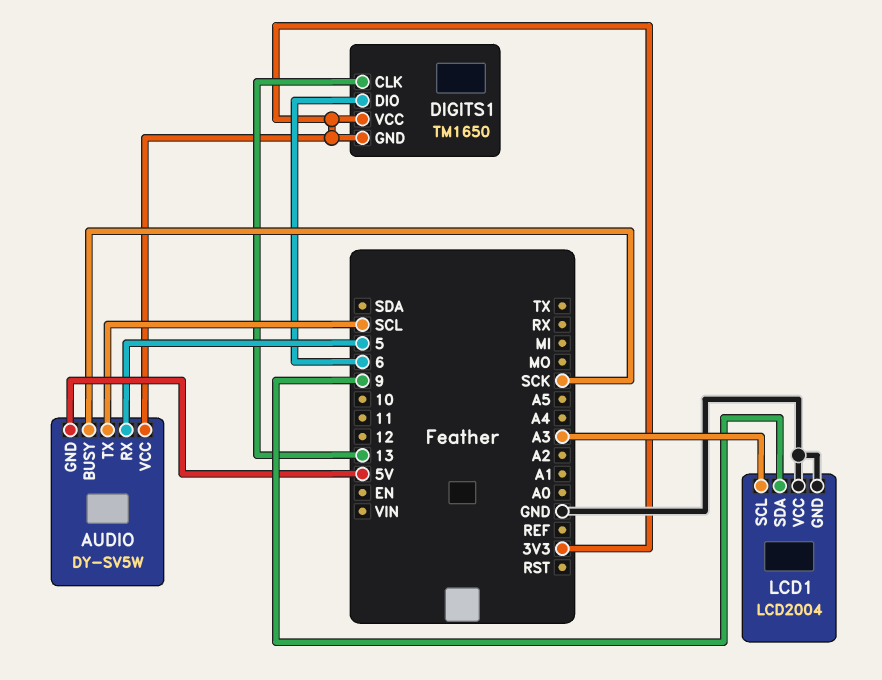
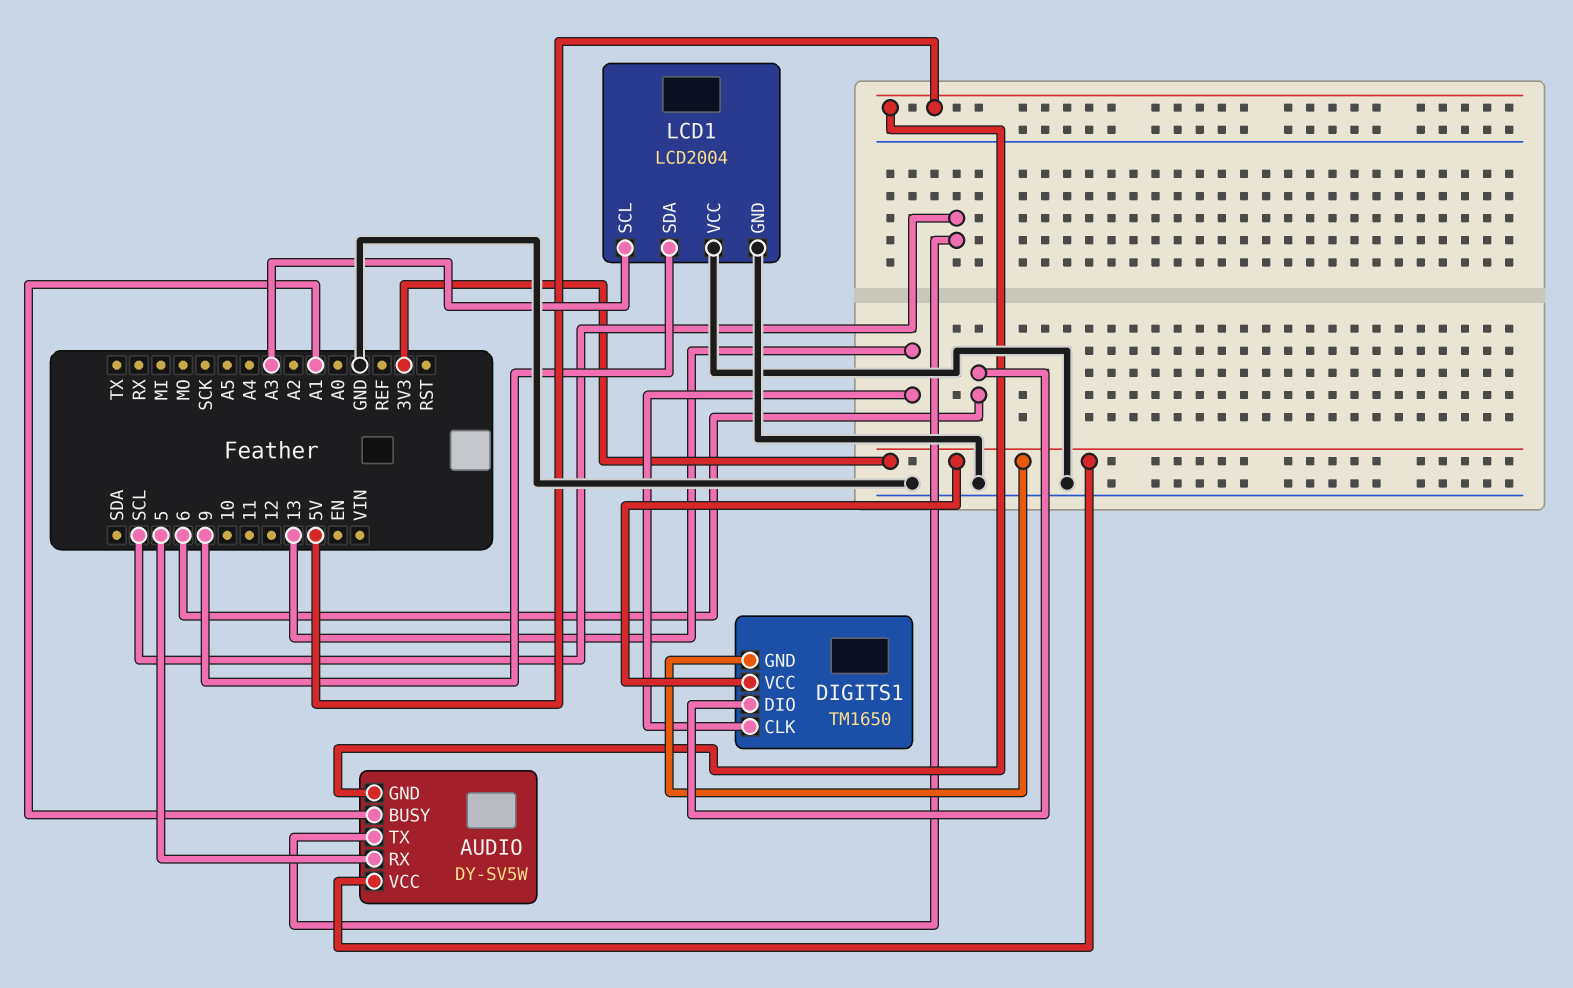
AUDIO pin BUSY: SCK -> A1

